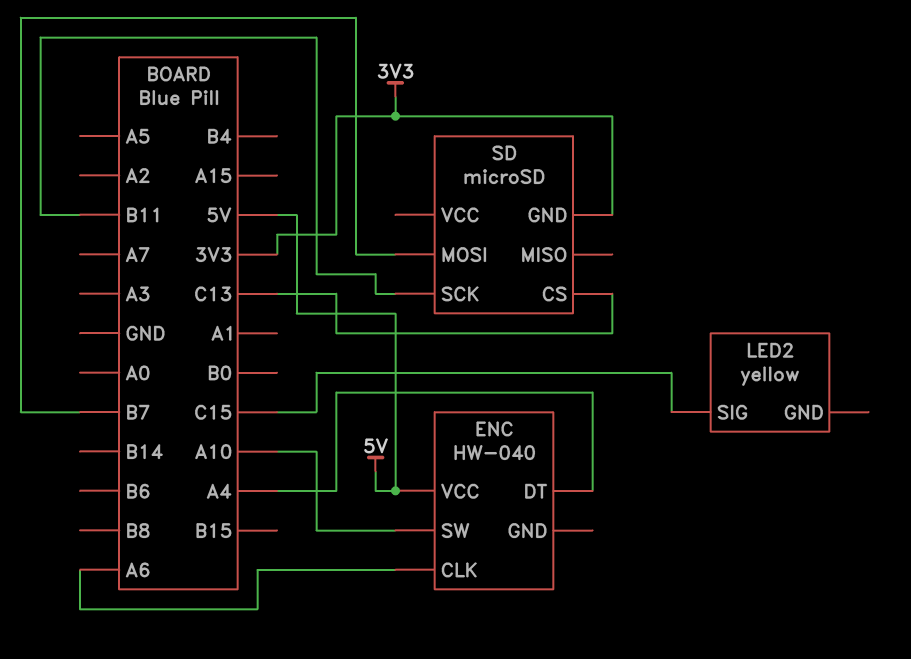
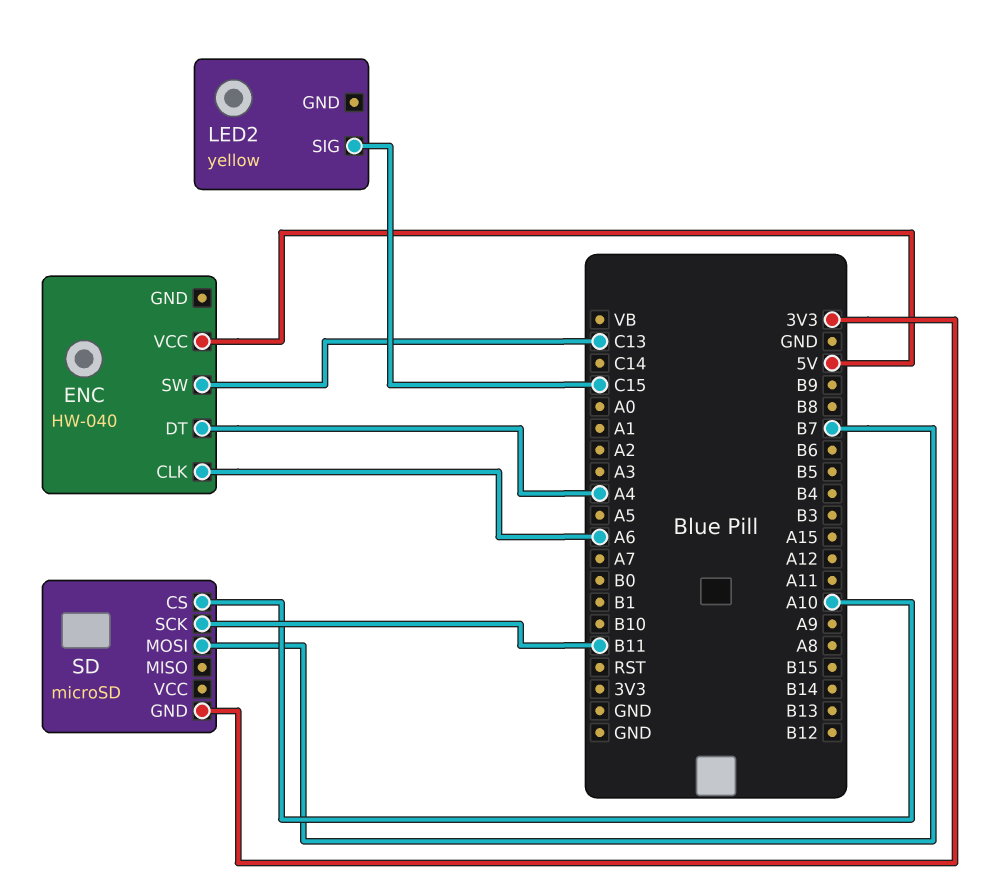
ENC pin SW: A10 -> C13
SD pin CS: C13 -> A10

